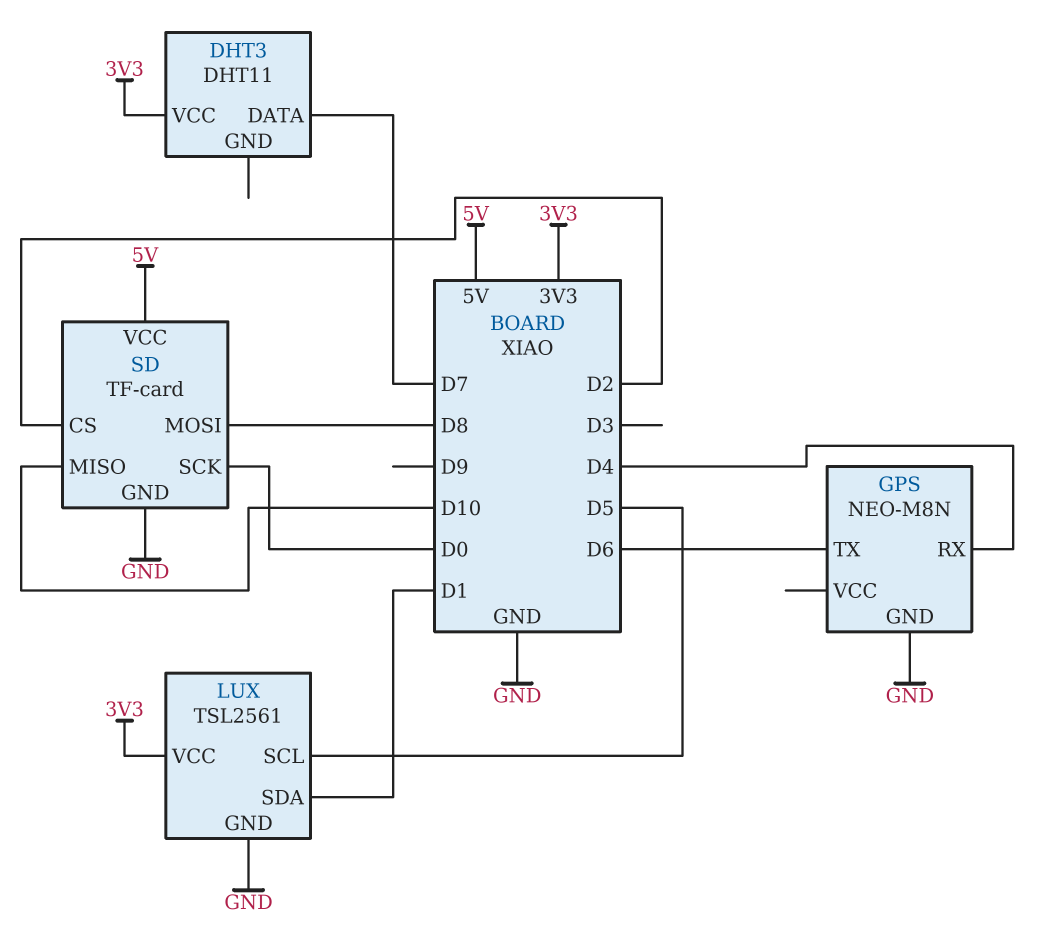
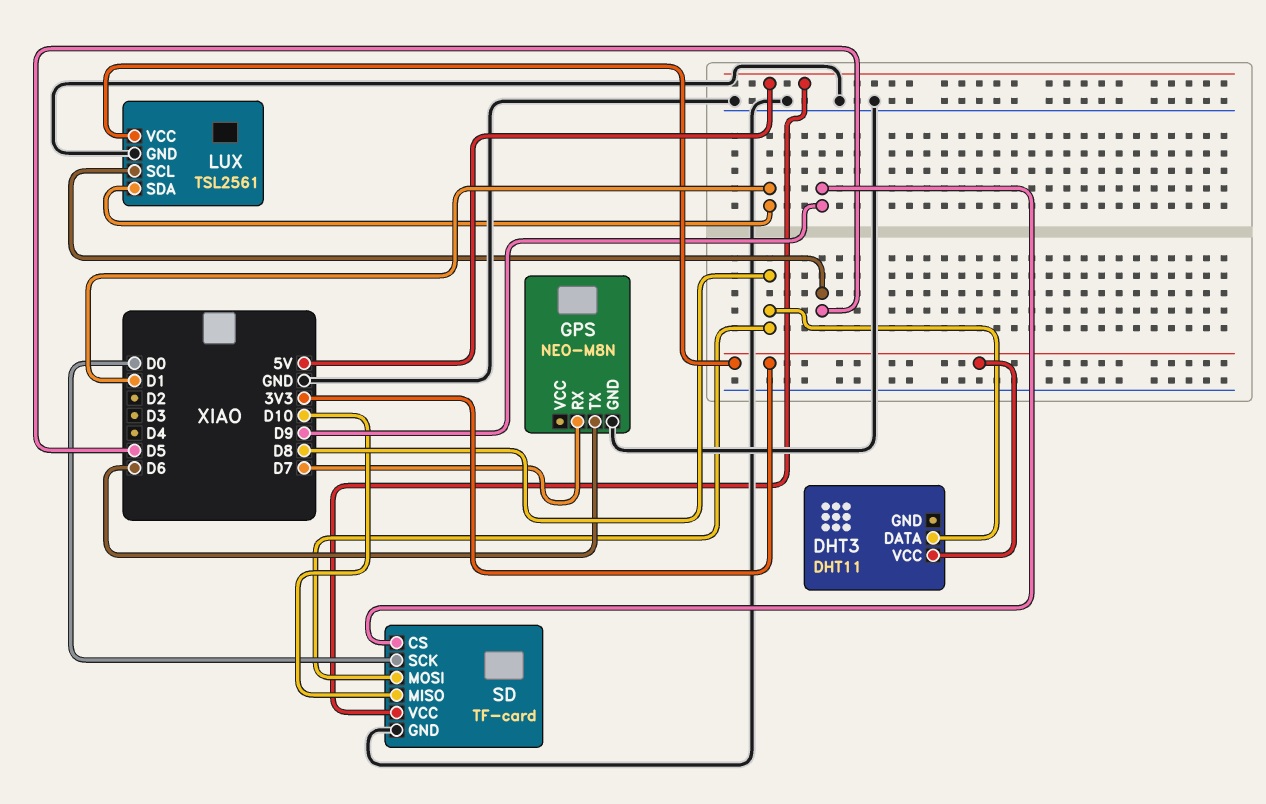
DHT3 pin DATA: D7 -> D8
GPS pin RX: D4 -> D7
SD pin CS: D2 -> D9

